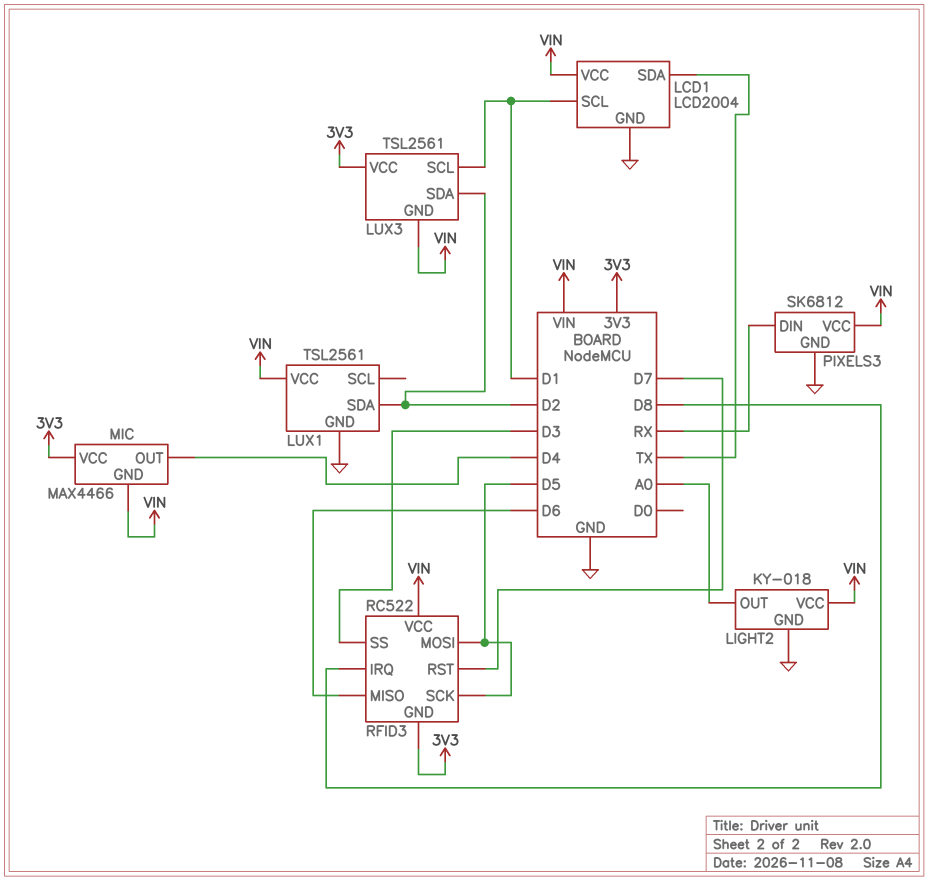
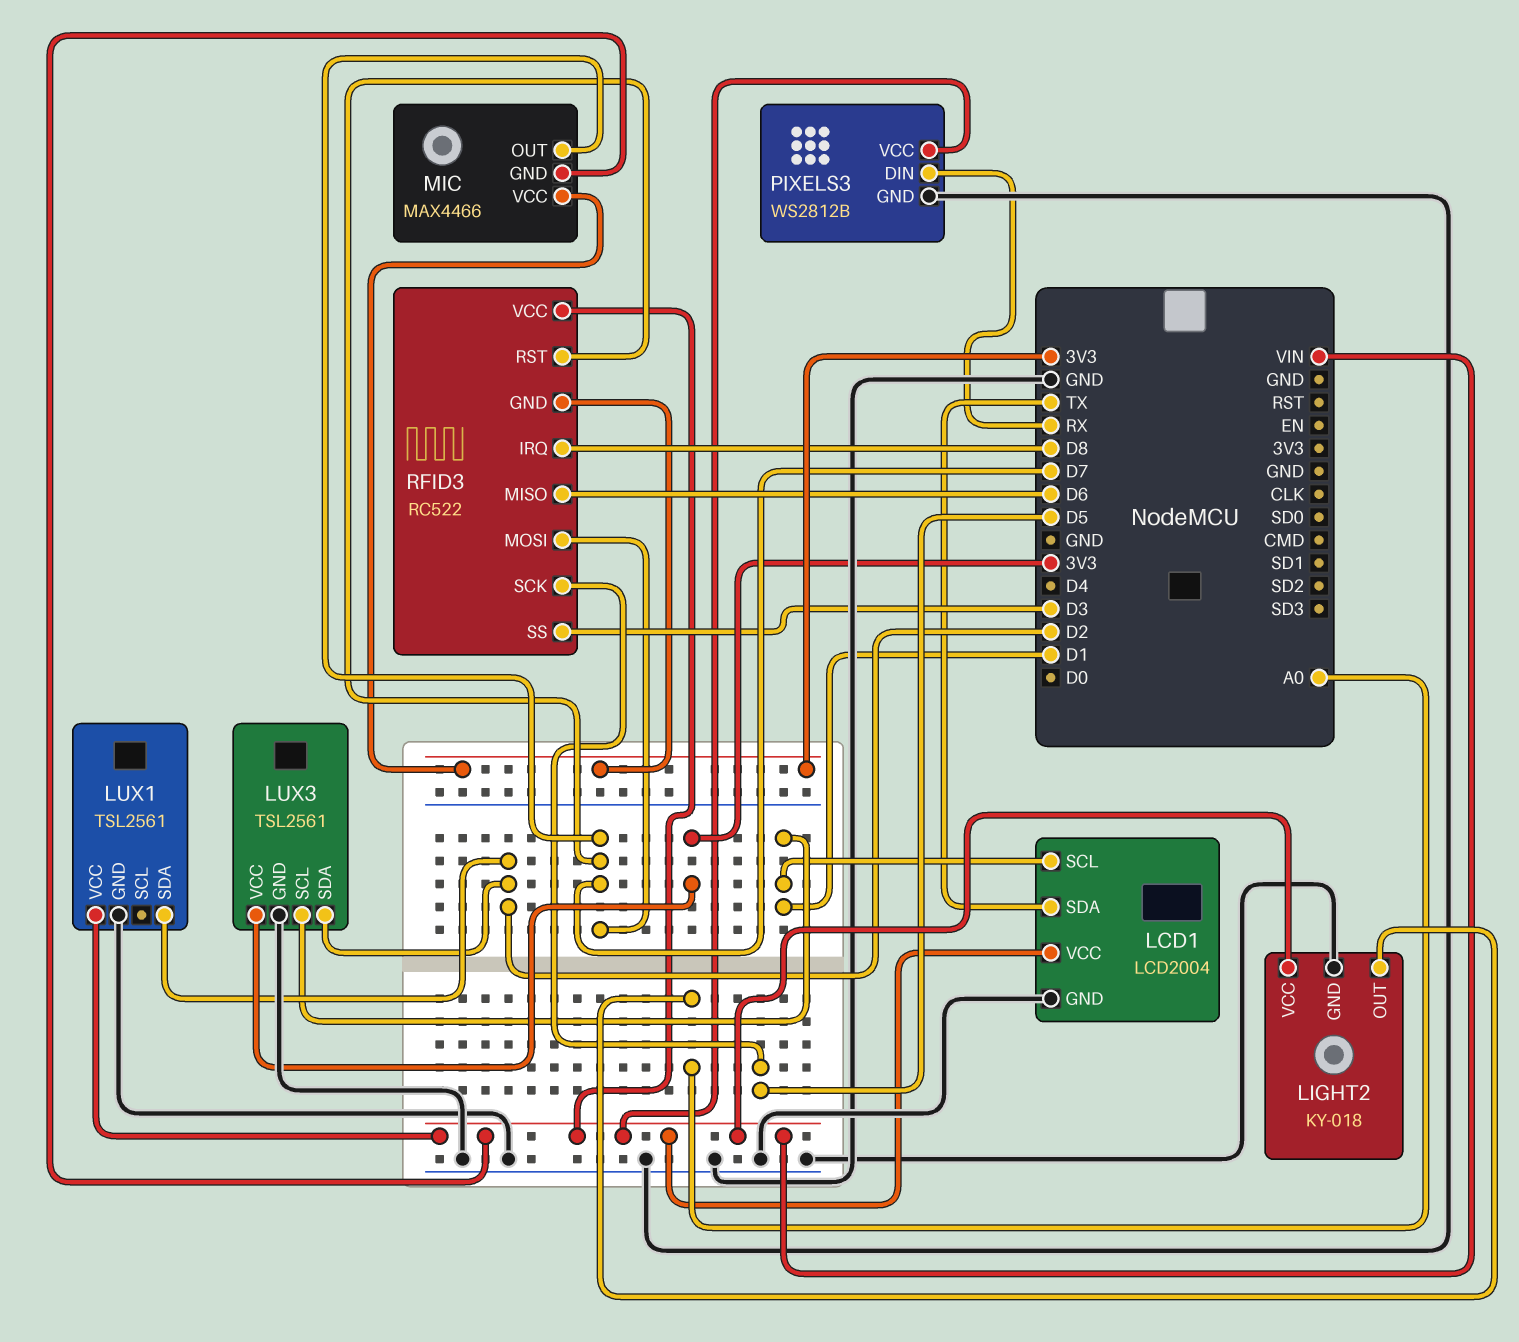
LUX3 pin GND: VIN -> GND
MIC pin OUT: D4 -> D7
PIXELS3: SK6812 -> WS2812B
RFID3 pin MOSI: D5 -> D7

